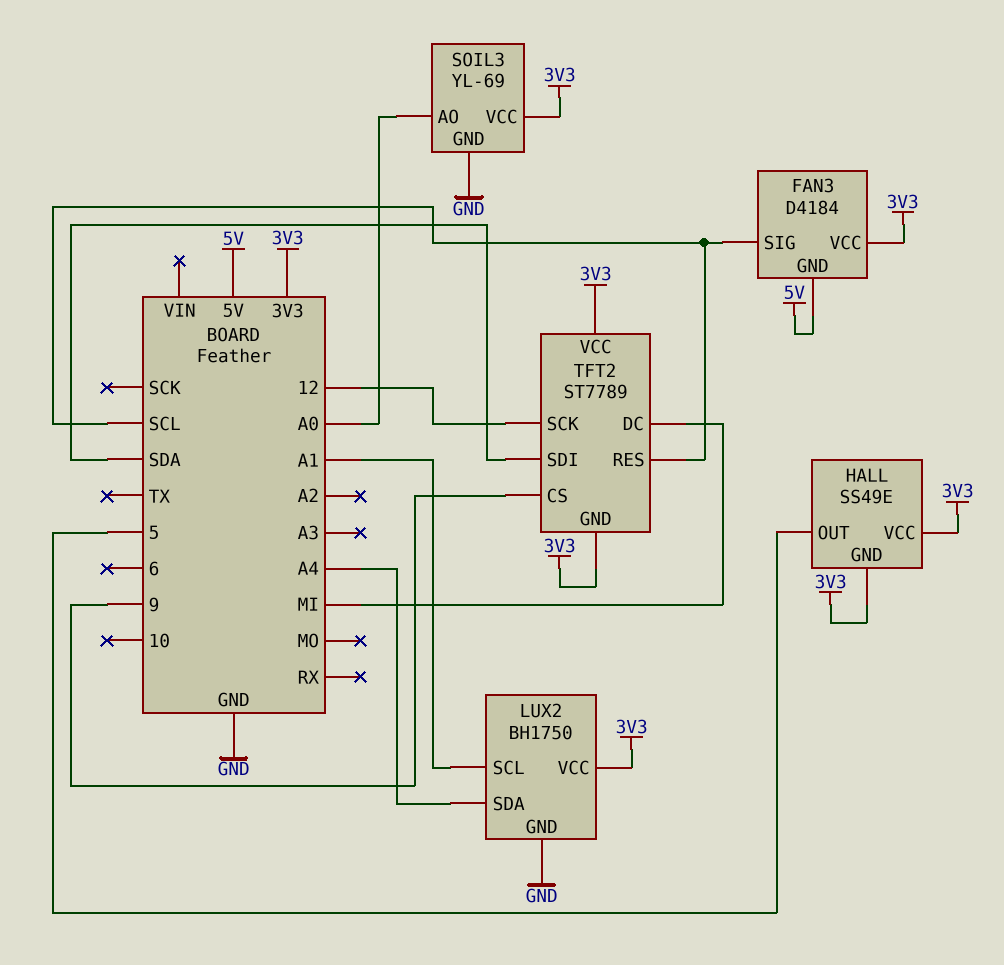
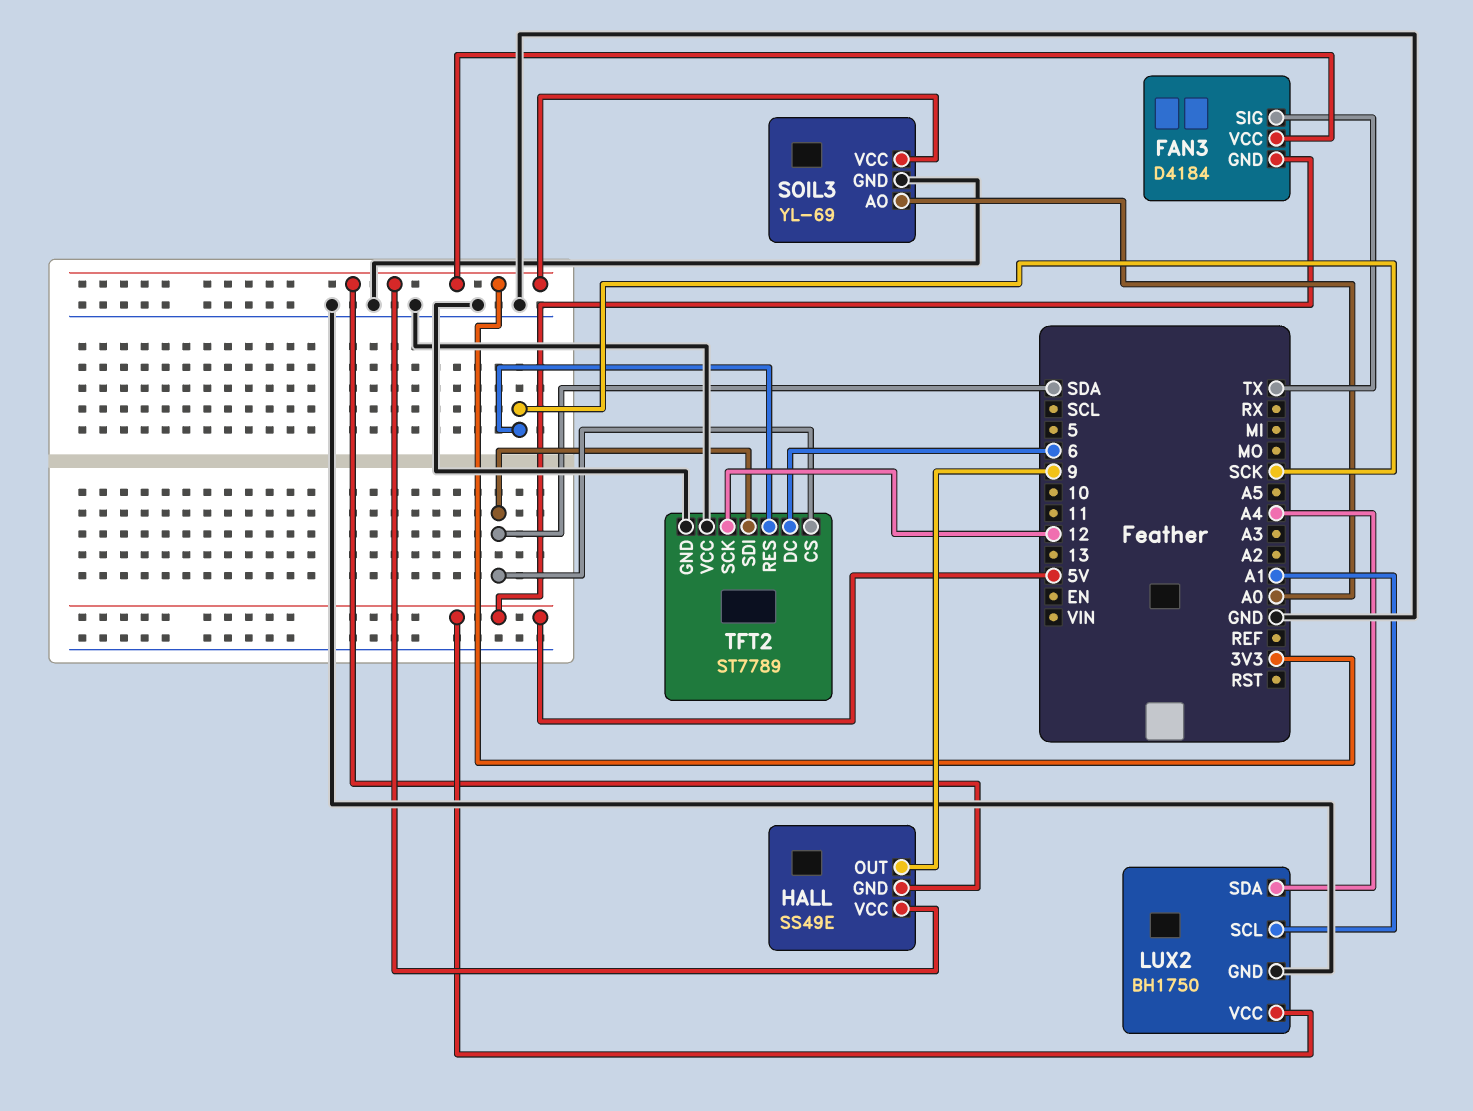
FAN3 pin SIG: SCL -> TX
HALL pin OUT: 5 -> 9
LUX2 pin VCC: 3V3 -> 5V
TFT2 pin CS: 9 -> SDA
TFT2 pin DC: MI -> 6
TFT2 pin GND: 3V3 -> GND
TFT2 pin RES: SCL -> SCK
TFT2 pin VCC: 3V3 -> GND

